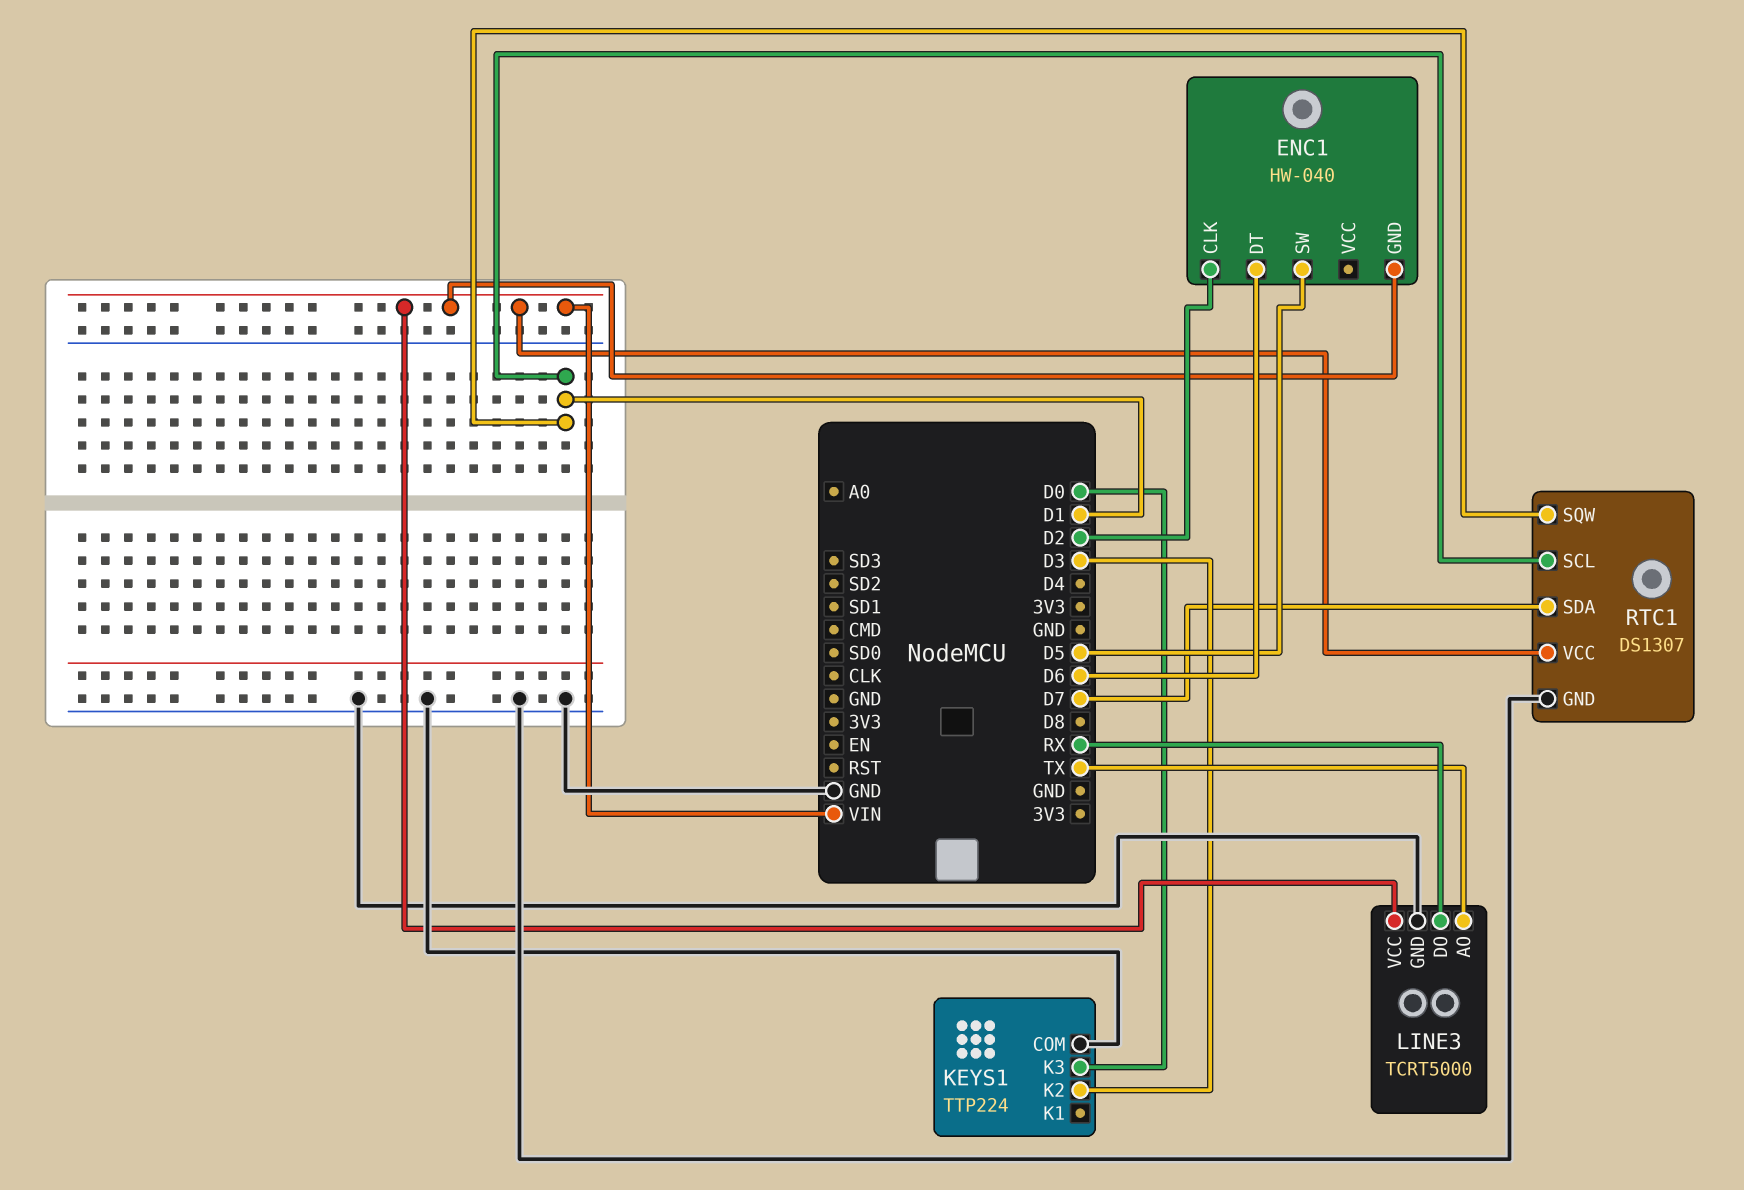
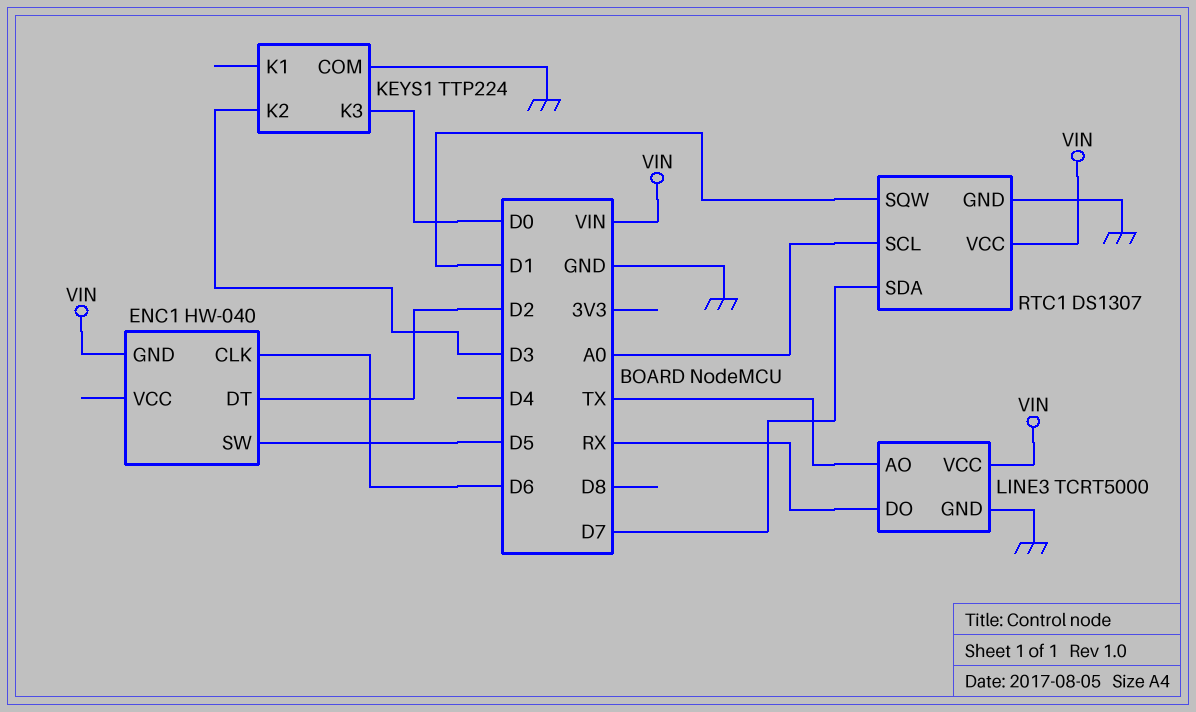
ENC1 pin CLK: D2 -> D6
ENC1 pin DT: D6 -> D2
RTC1 pin SCL: D1 -> A0

